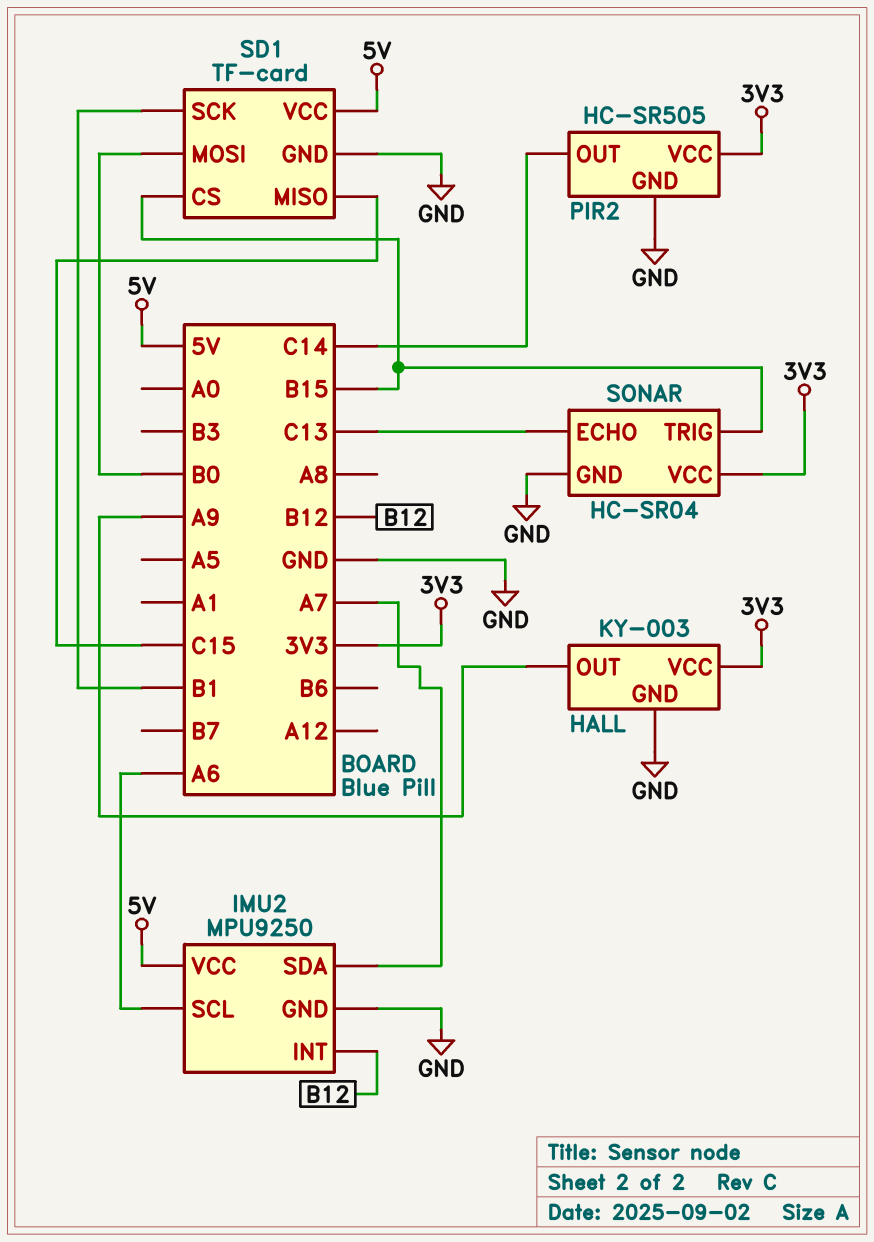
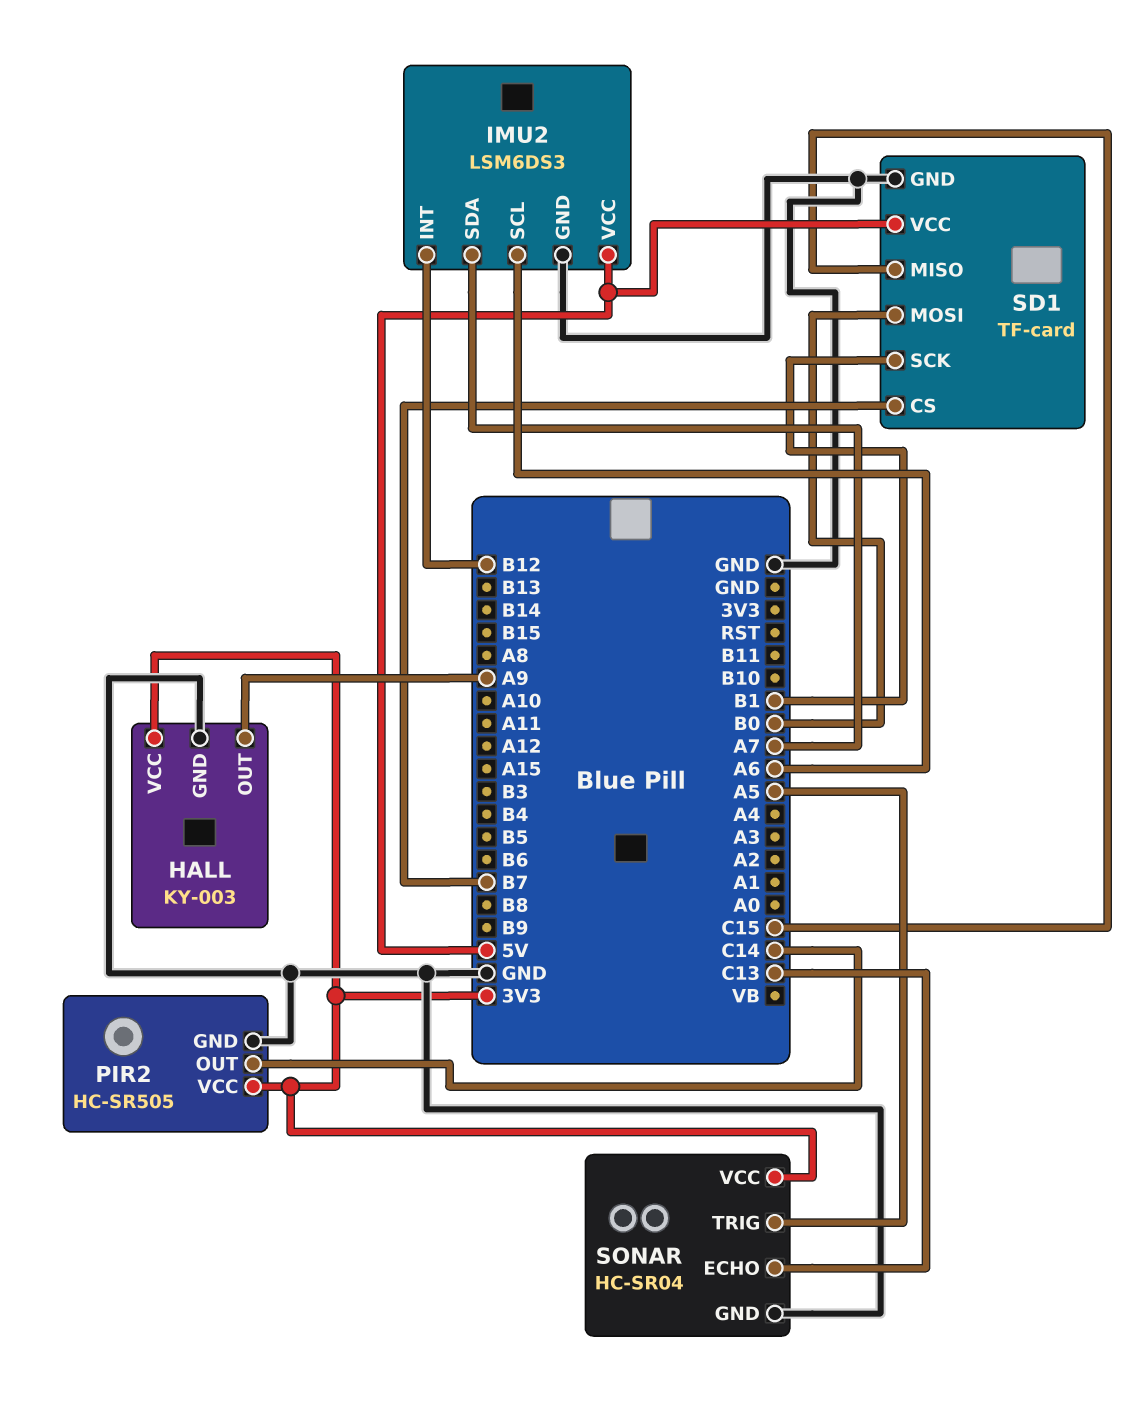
IMU2: MPU9250 -> LSM6DS3
SD1 pin CS: B15 -> B7
SONAR pin TRIG: B15 -> A5

